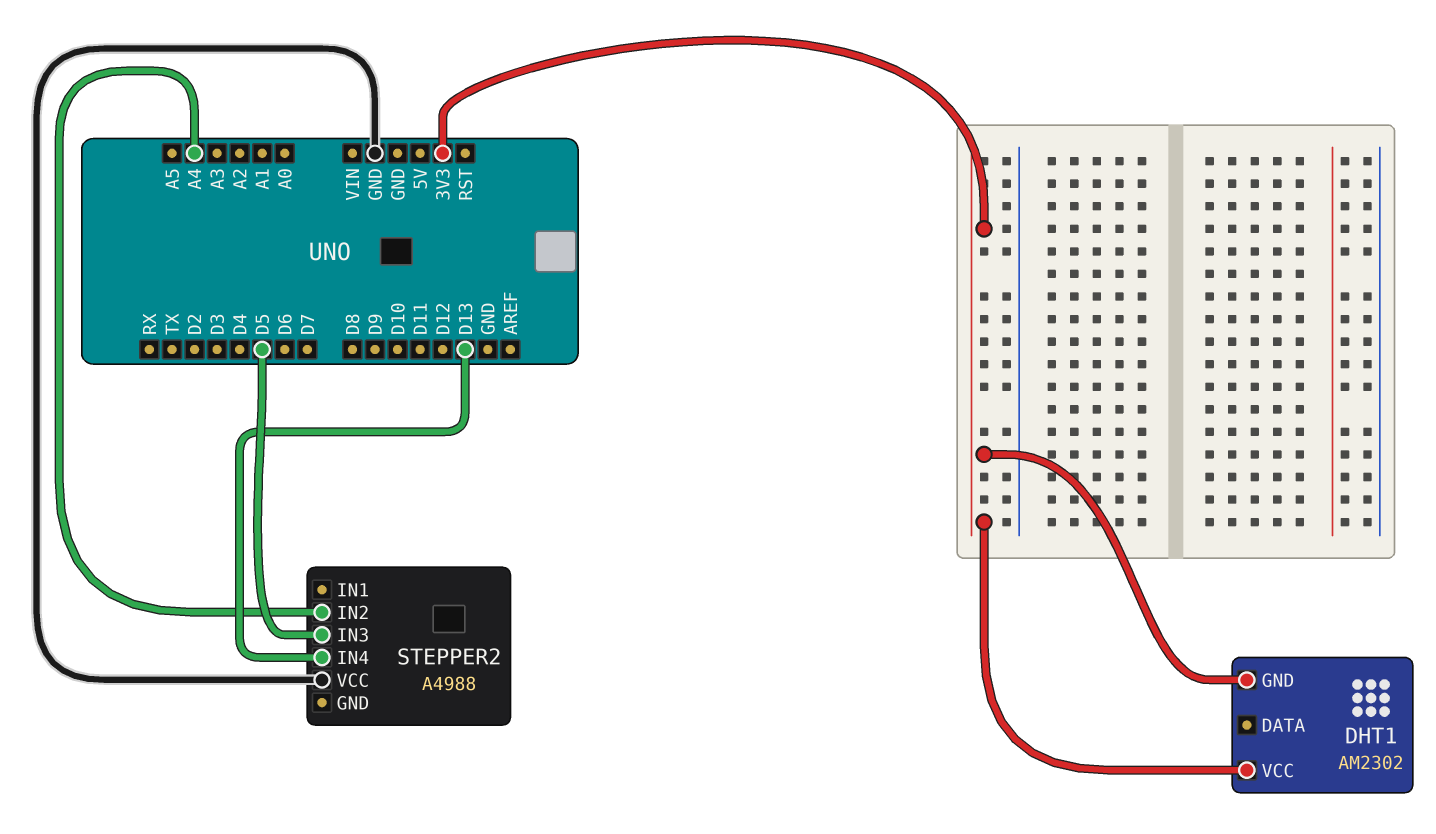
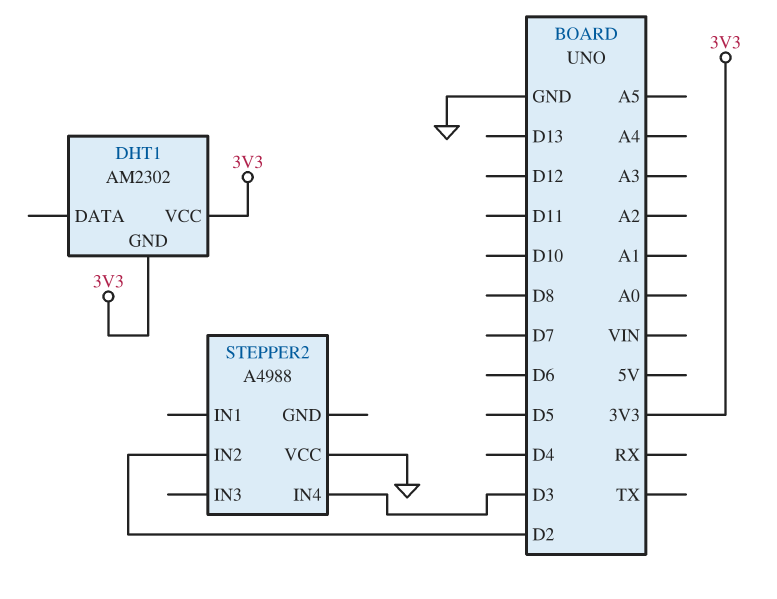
STEPPER2 pin IN2: A4 -> D2
STEPPER2 pin IN3: D5 -> none
STEPPER2 pin IN4: D13 -> D3

